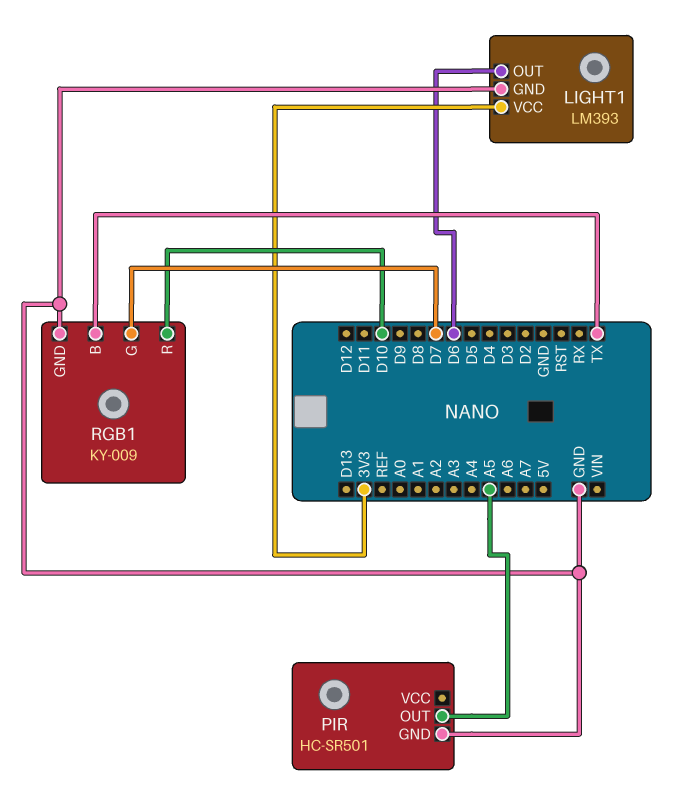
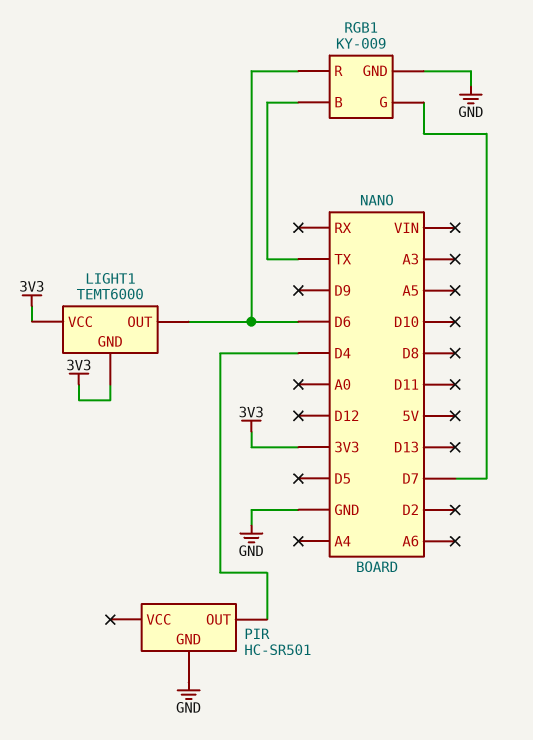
LIGHT1: LM393 -> TEMT6000
LIGHT1 pin GND: GND -> 3V3
PIR pin OUT: A5 -> D4
RGB1 pin R: D10 -> D6

